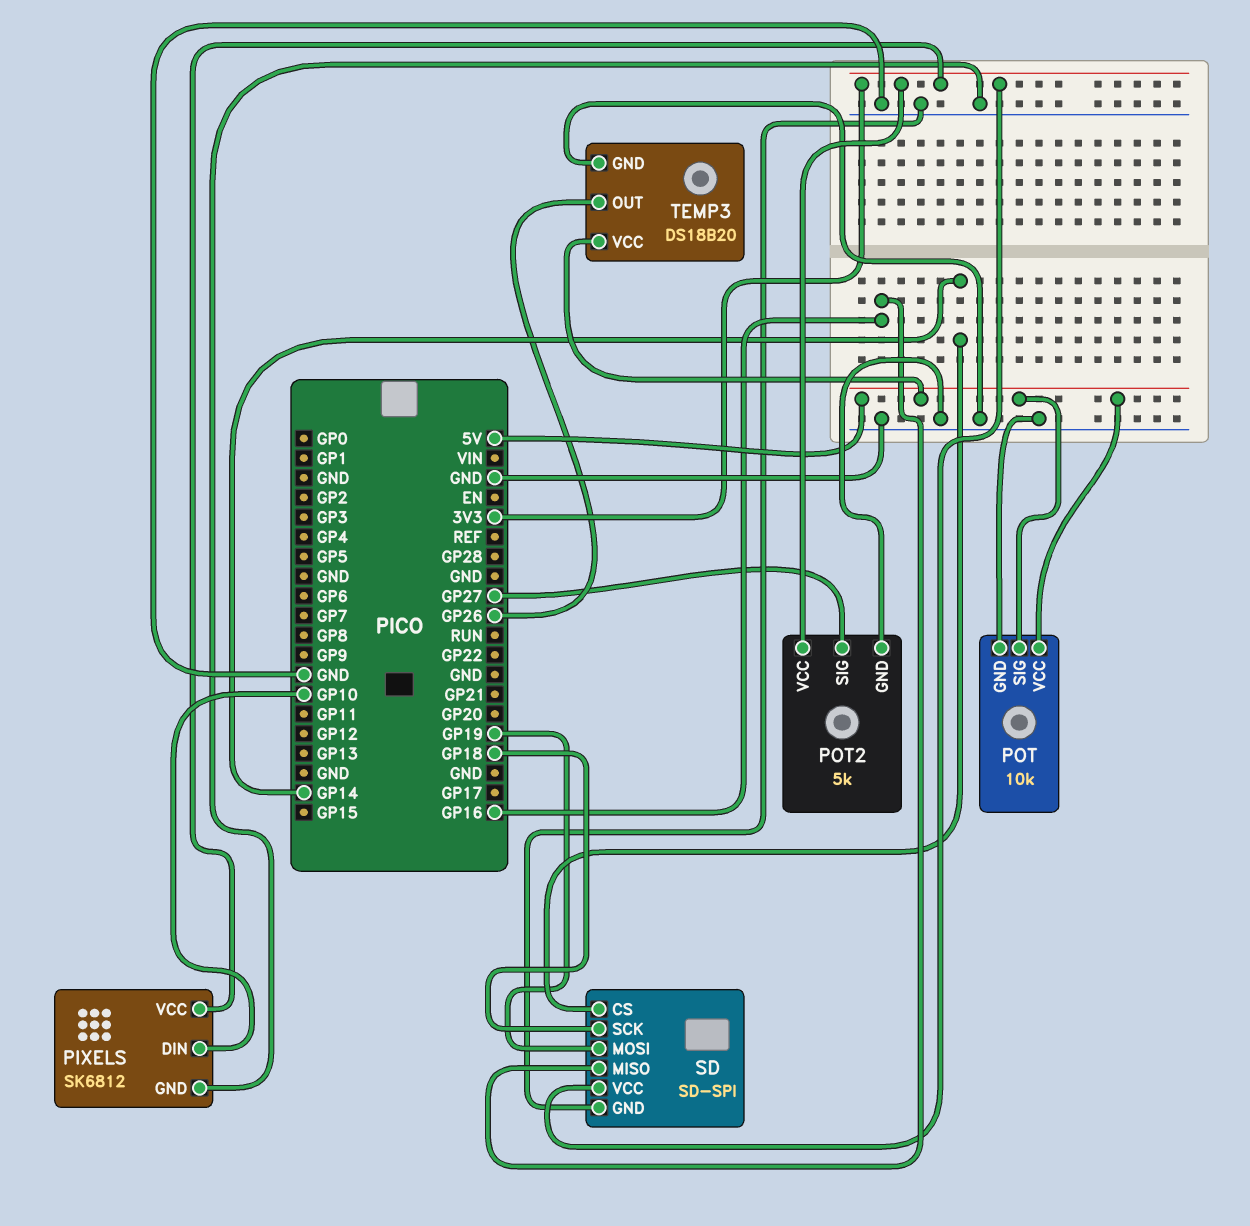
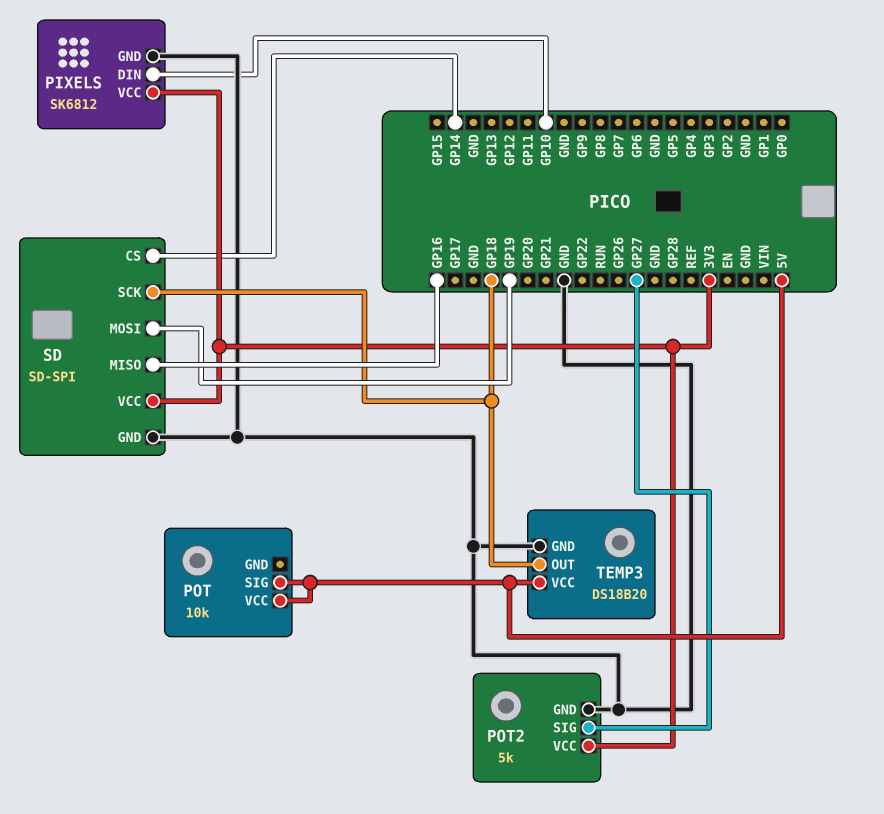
POT pin GND: GND -> none
TEMP3 pin OUT: GP26 -> GP18

